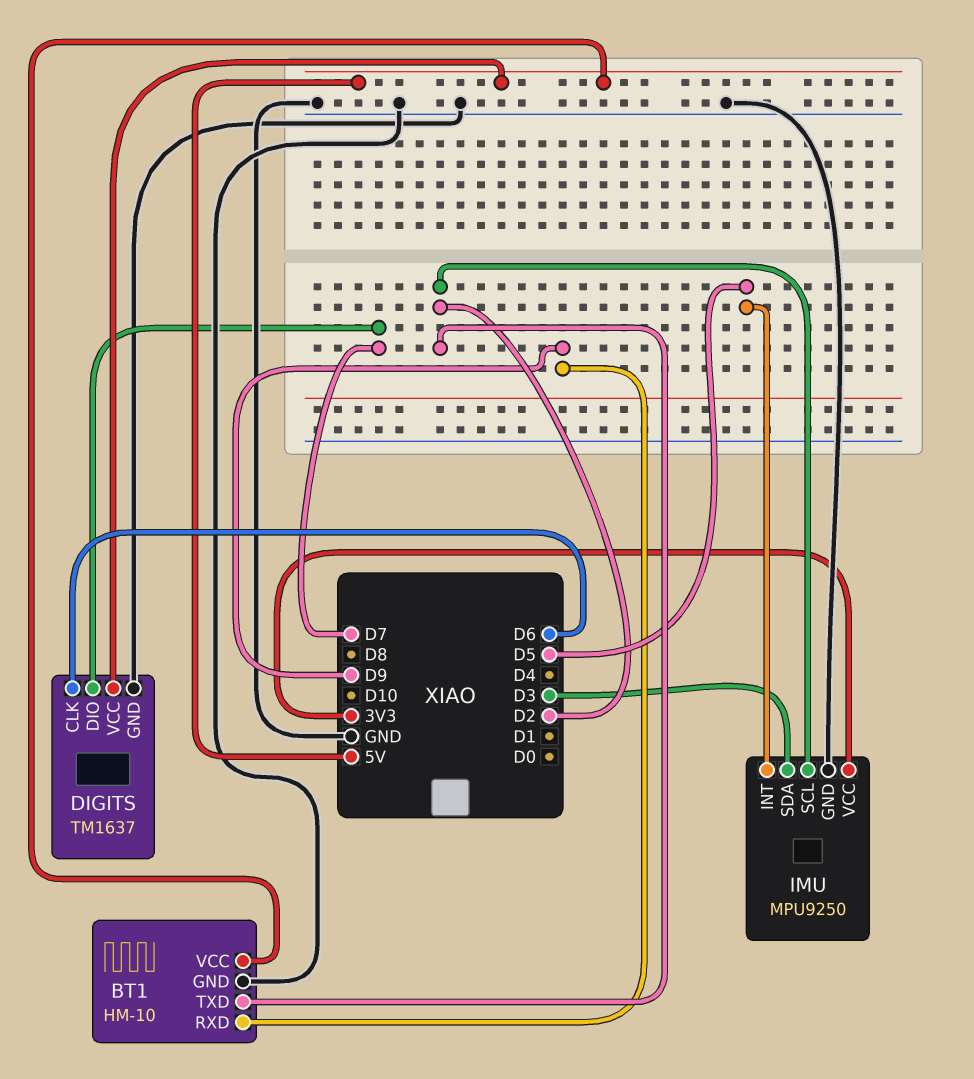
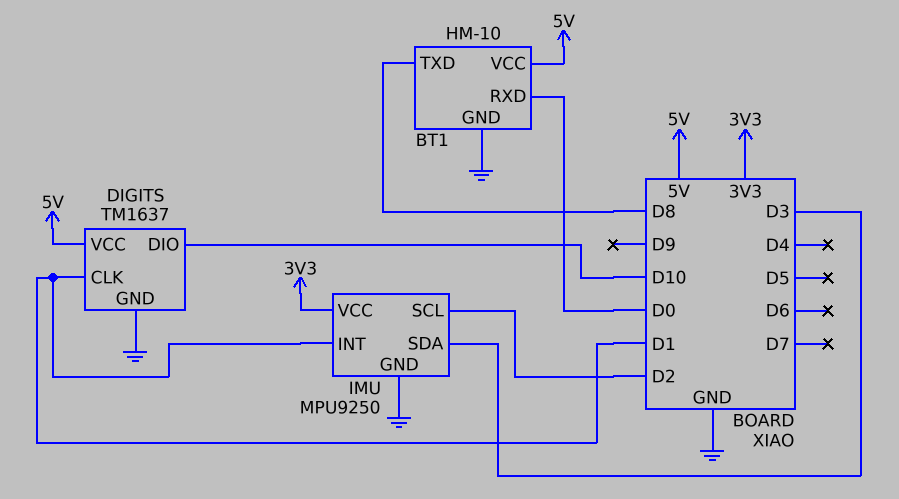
BT1 pin RXD: D9 -> D0
BT1 pin TXD: D2 -> D8
DIGITS pin CLK: D6 -> D1
DIGITS pin DIO: D7 -> D10
IMU pin INT: D5 -> D1

